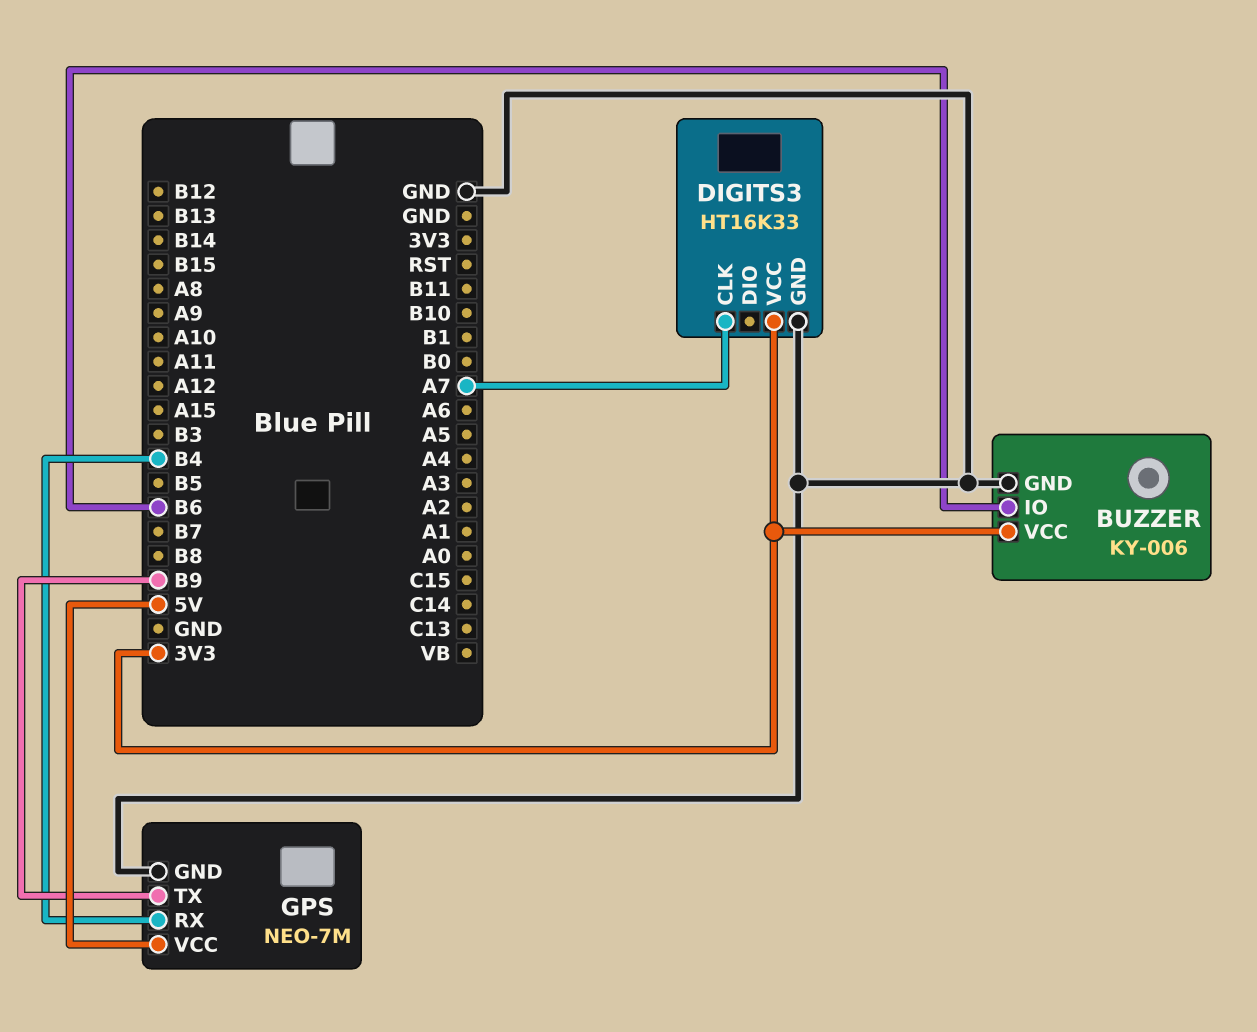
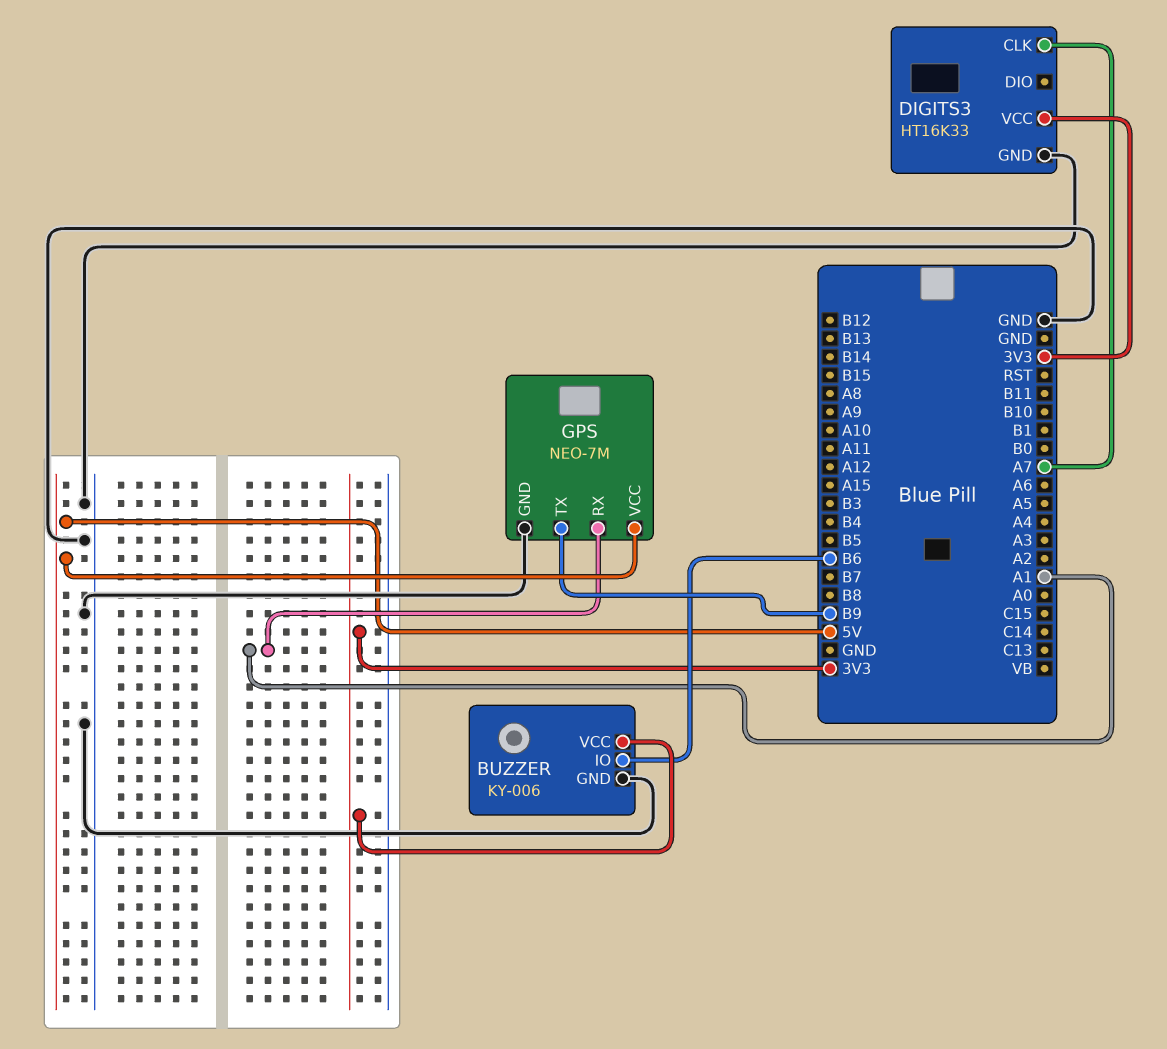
GPS pin RX: B4 -> A1

